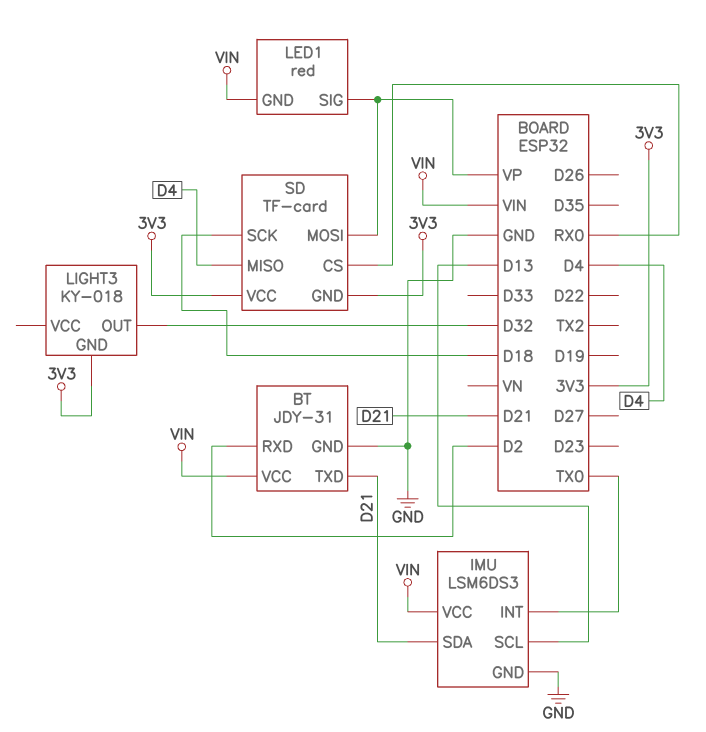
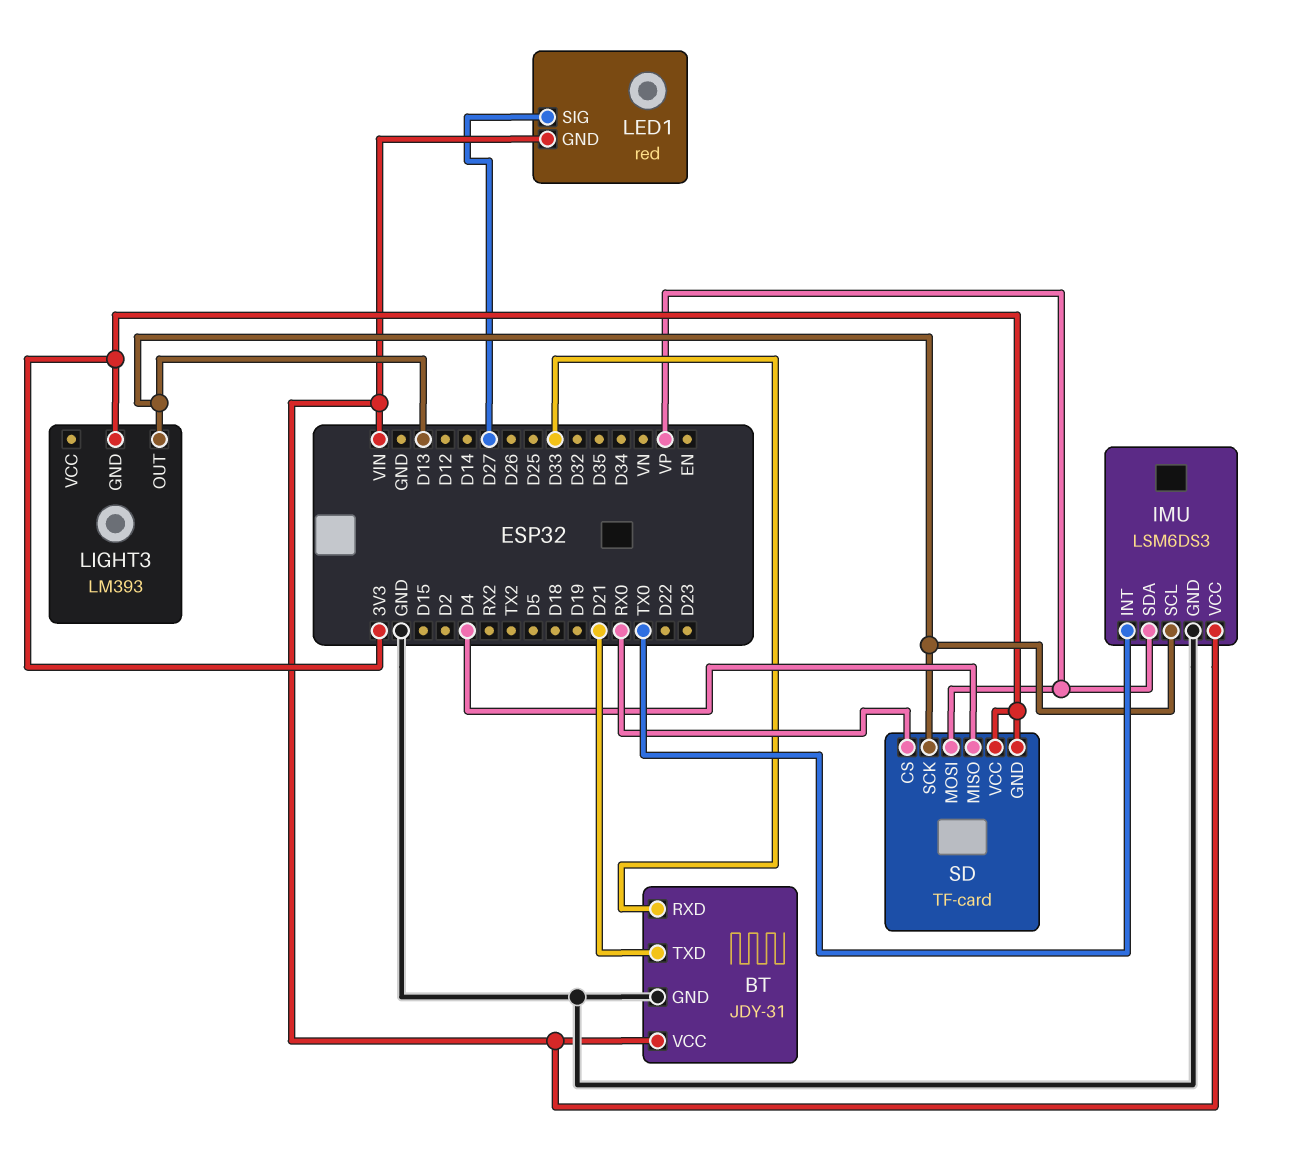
BT pin RXD: D2 -> D33
IMU pin SDA: D21 -> VP
LED1 pin SIG: VP -> D27
LIGHT3: KY-018 -> LM393
LIGHT3 pin OUT: D32 -> D13
SD pin SCK: D18 -> D13

